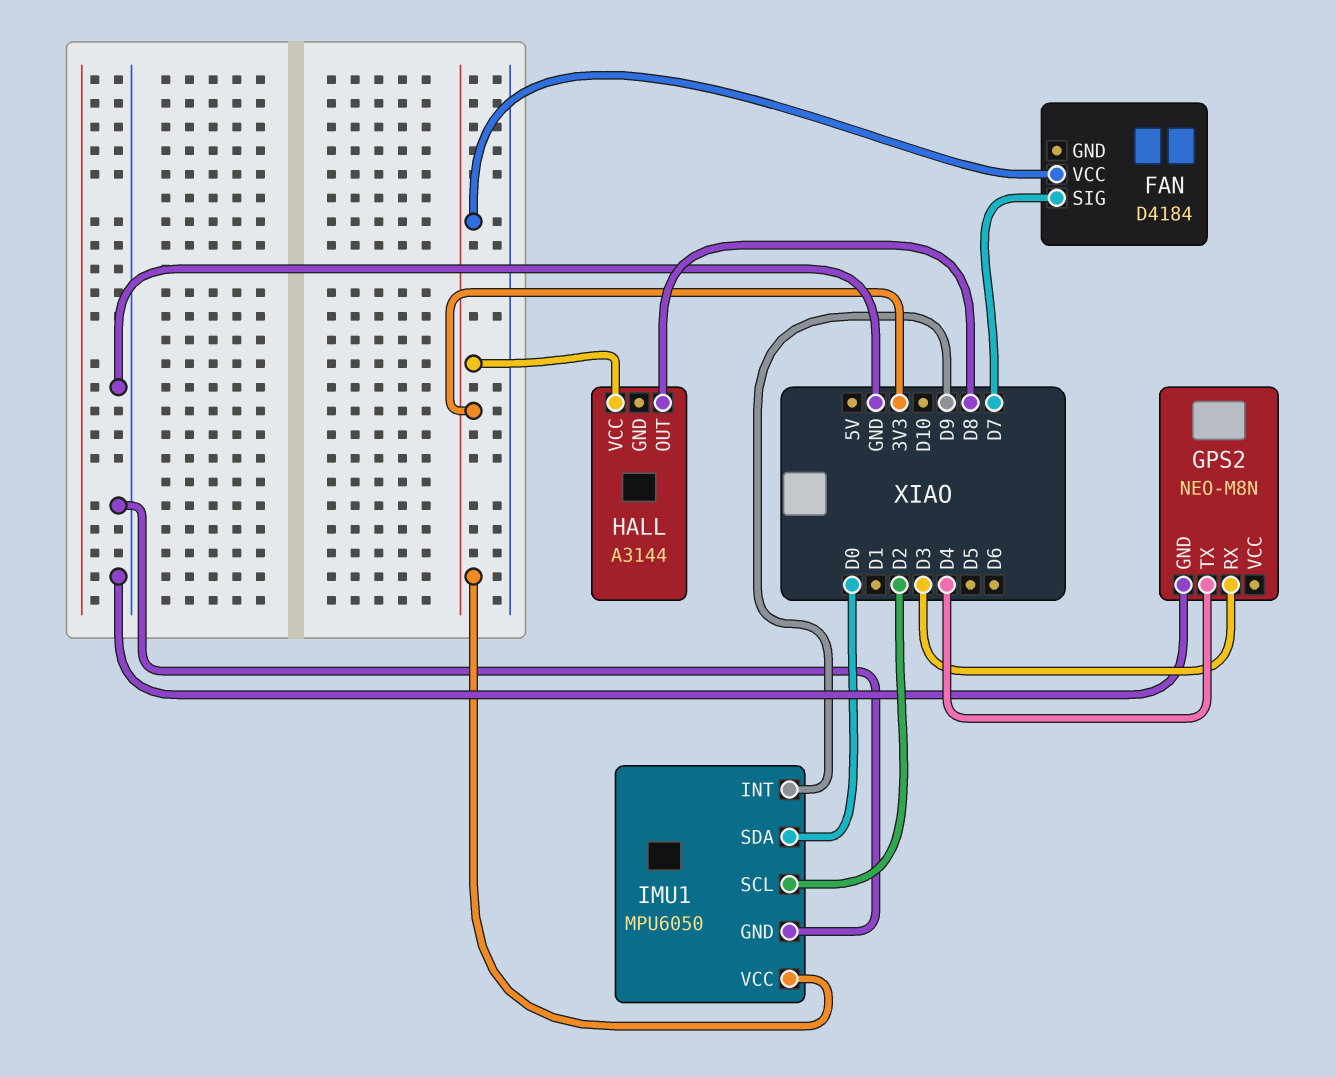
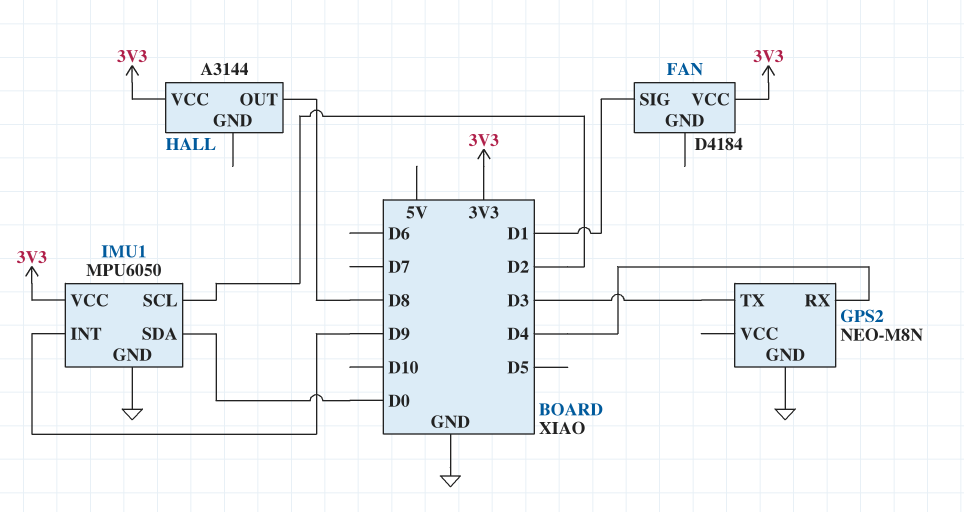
FAN pin SIG: D7 -> D1
GPS2 pin RX: D3 -> D4
GPS2 pin TX: D4 -> D3

